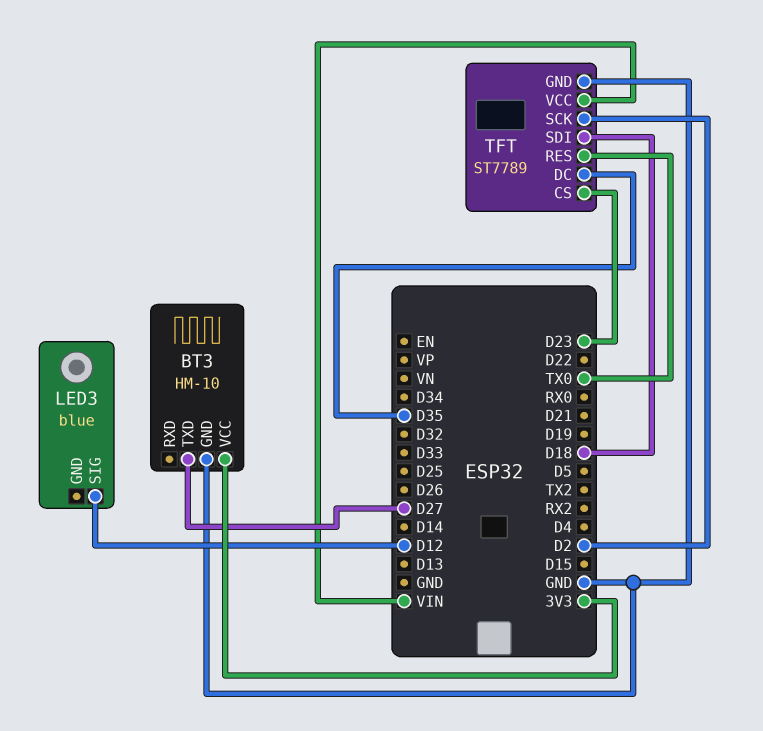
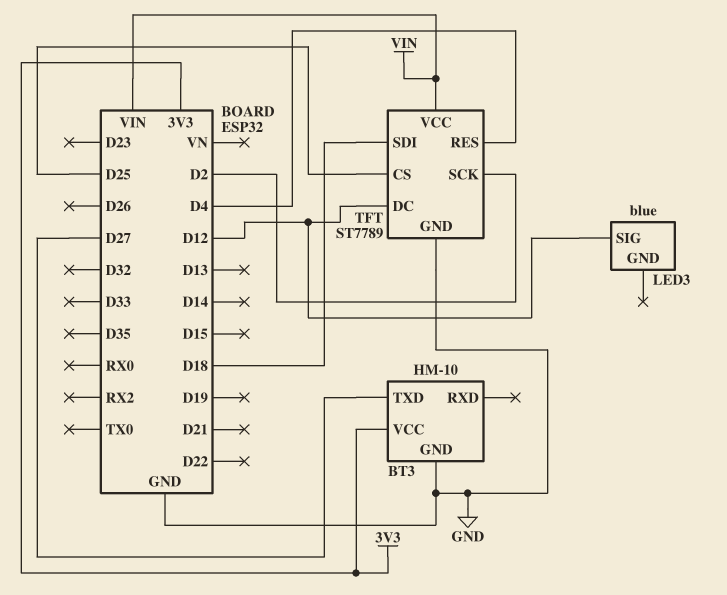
TFT pin CS: D23 -> D25
TFT pin DC: D35 -> D12
TFT pin RES: TX0 -> D4

